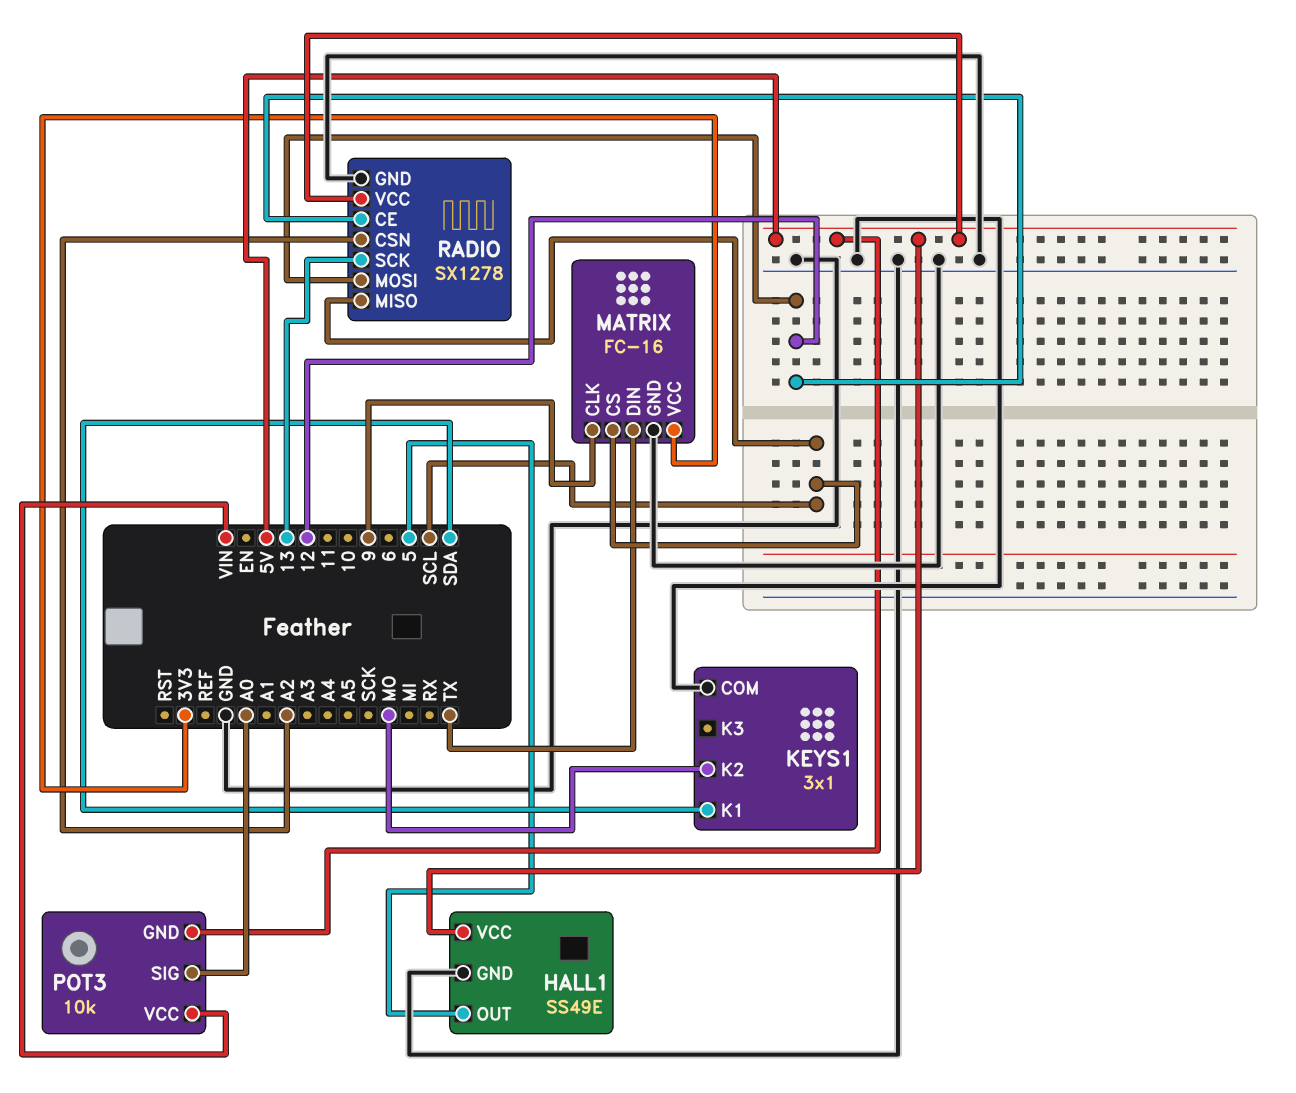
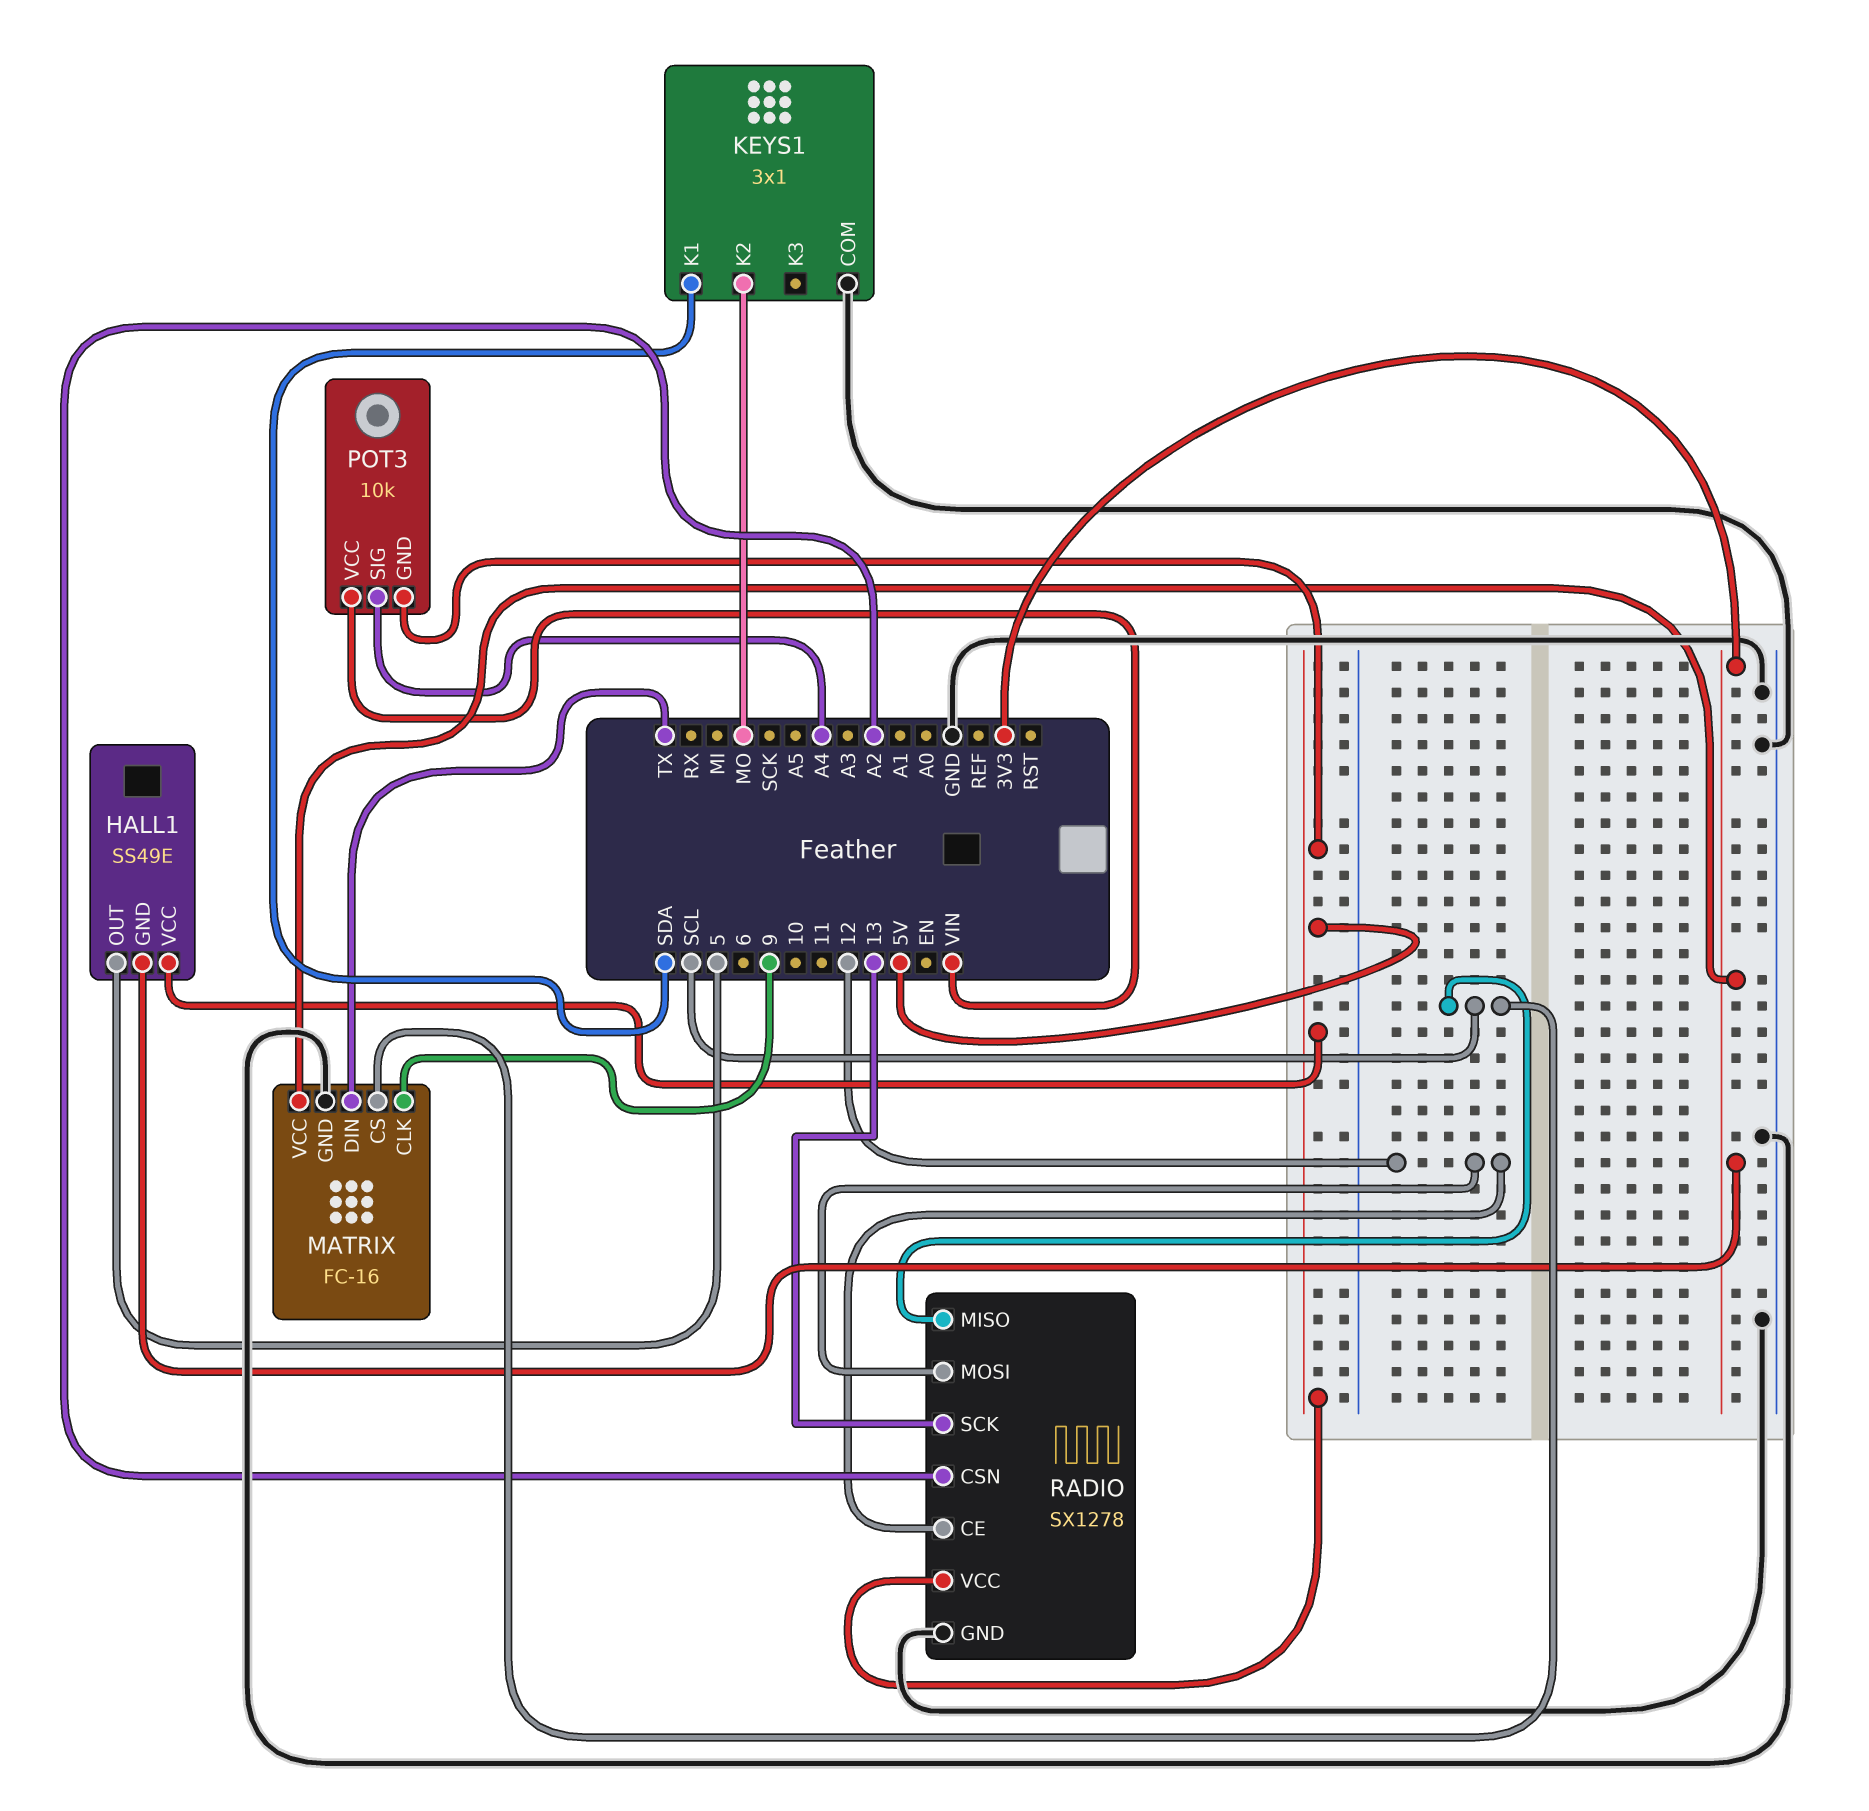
HALL1 pin GND: GND -> 3V3
POT3 pin SIG: A0 -> A4

